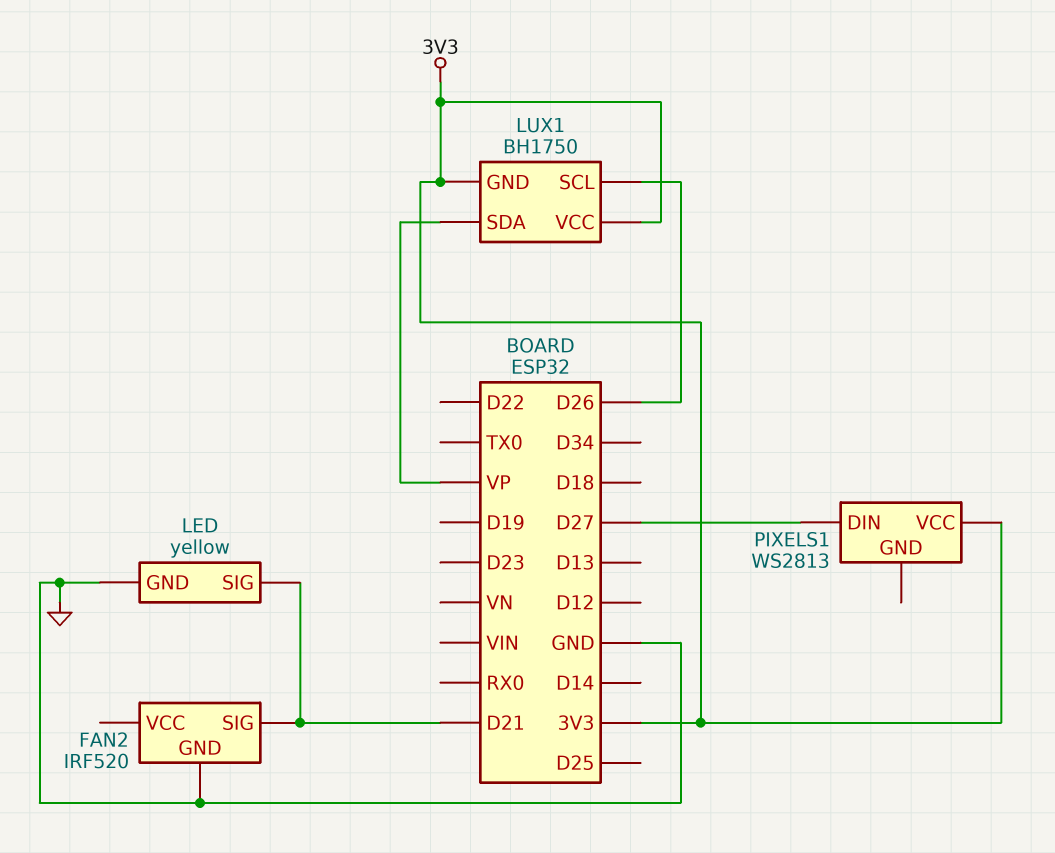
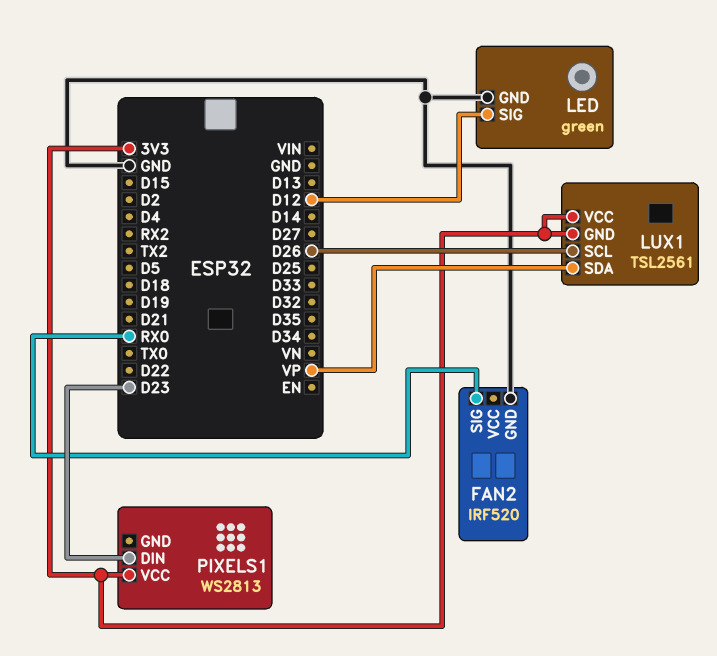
FAN2 pin SIG: D21 -> RX0
LED: yellow -> green
LED pin SIG: D21 -> D12
LUX1: BH1750 -> TSL2561
PIXELS1 pin DIN: D27 -> D23

